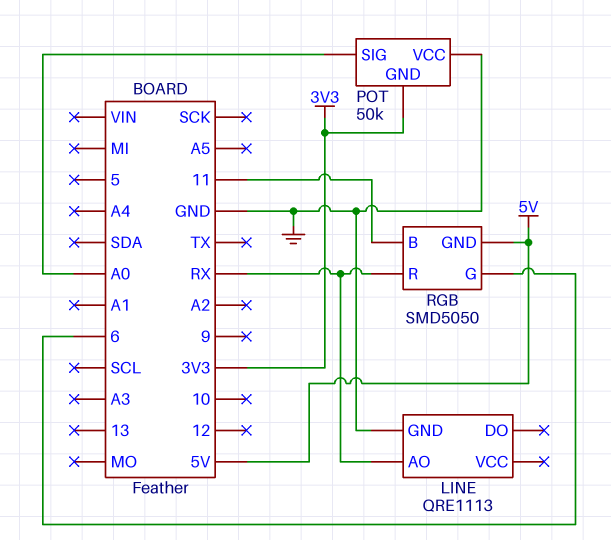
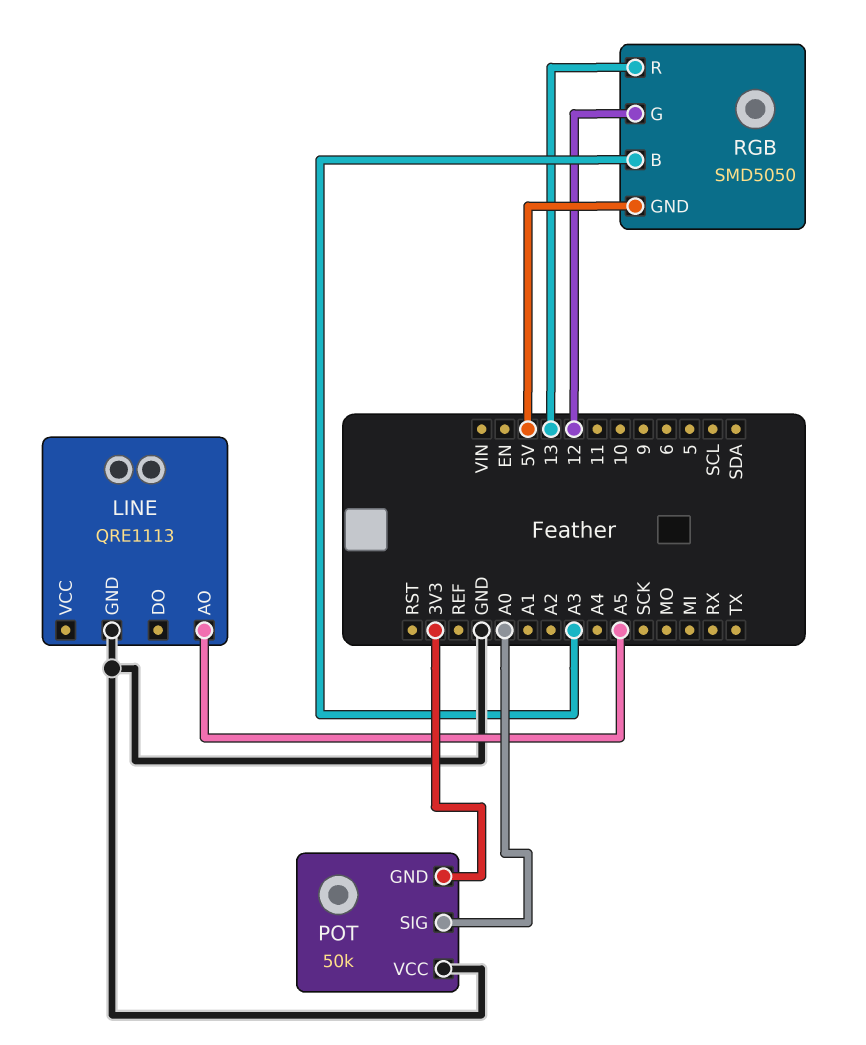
LINE pin AO: RX -> A5
RGB pin B: 11 -> A3
RGB pin G: 6 -> 12
RGB pin R: RX -> 13

